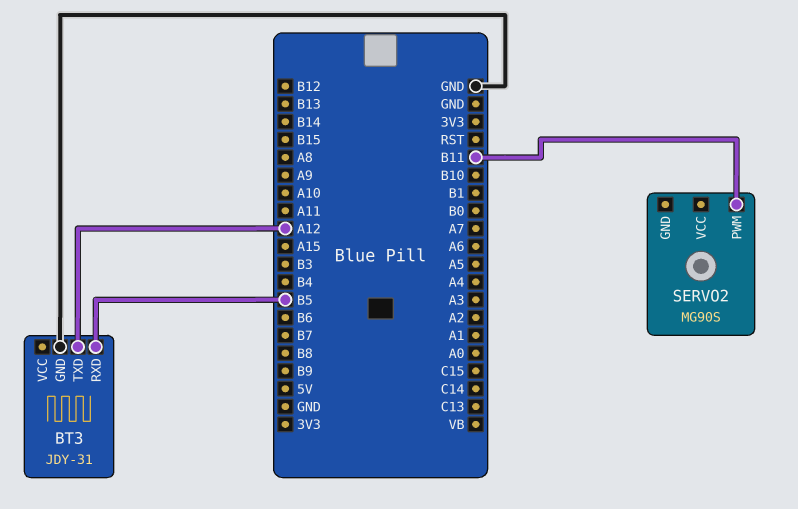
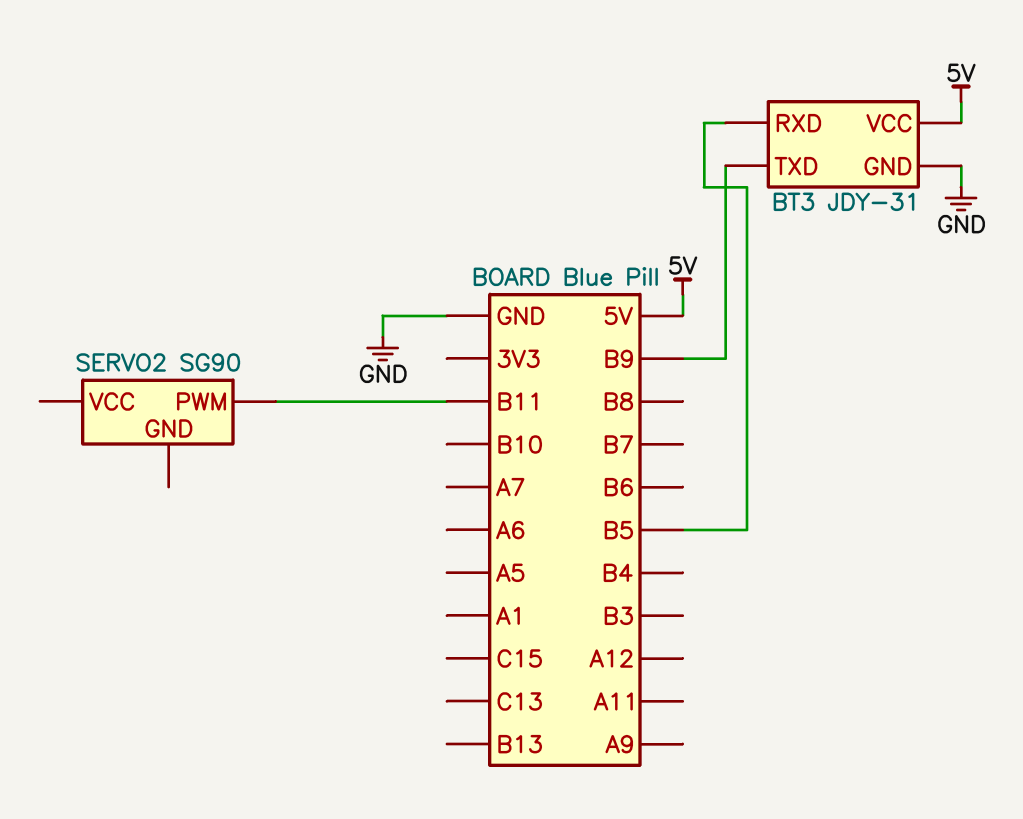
BT3 pin TXD: A12 -> B9
BT3 pin VCC: none -> 5V
SERVO2: MG90S -> SG90

